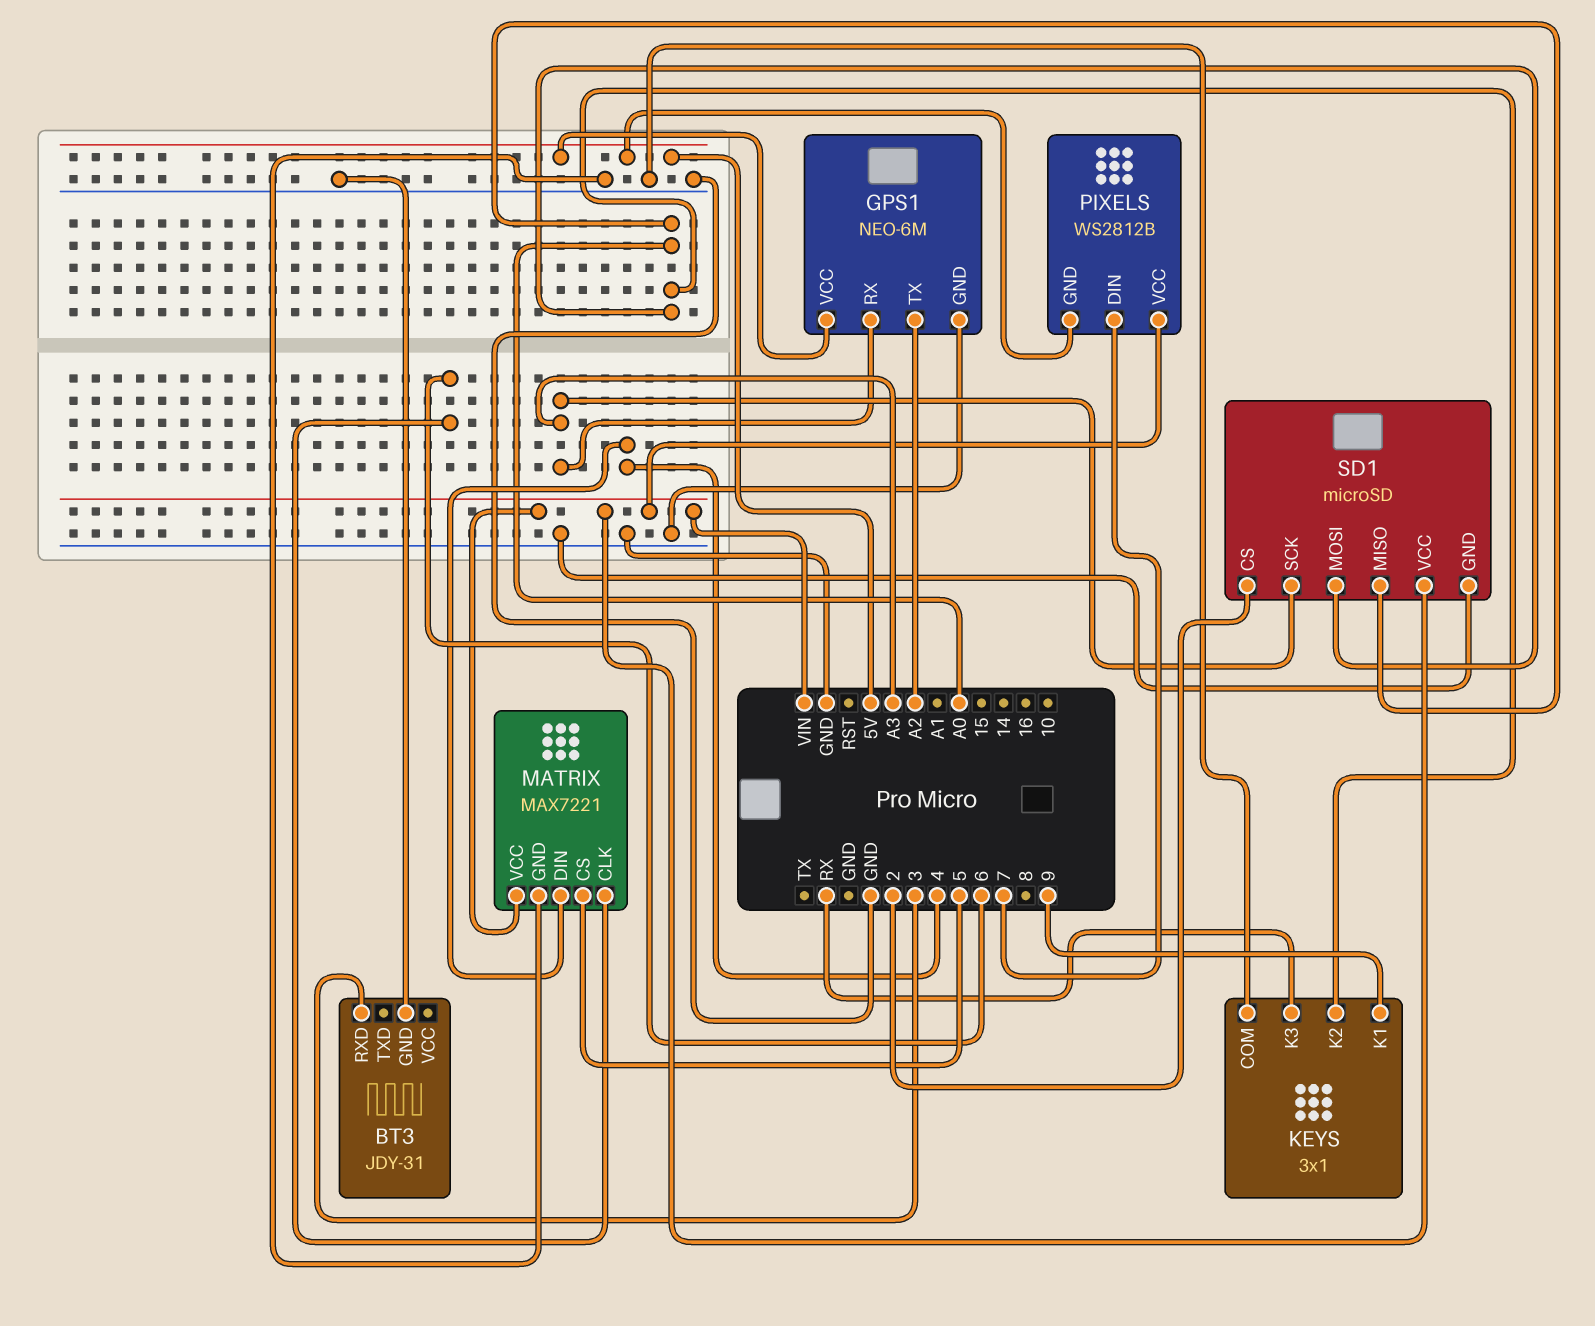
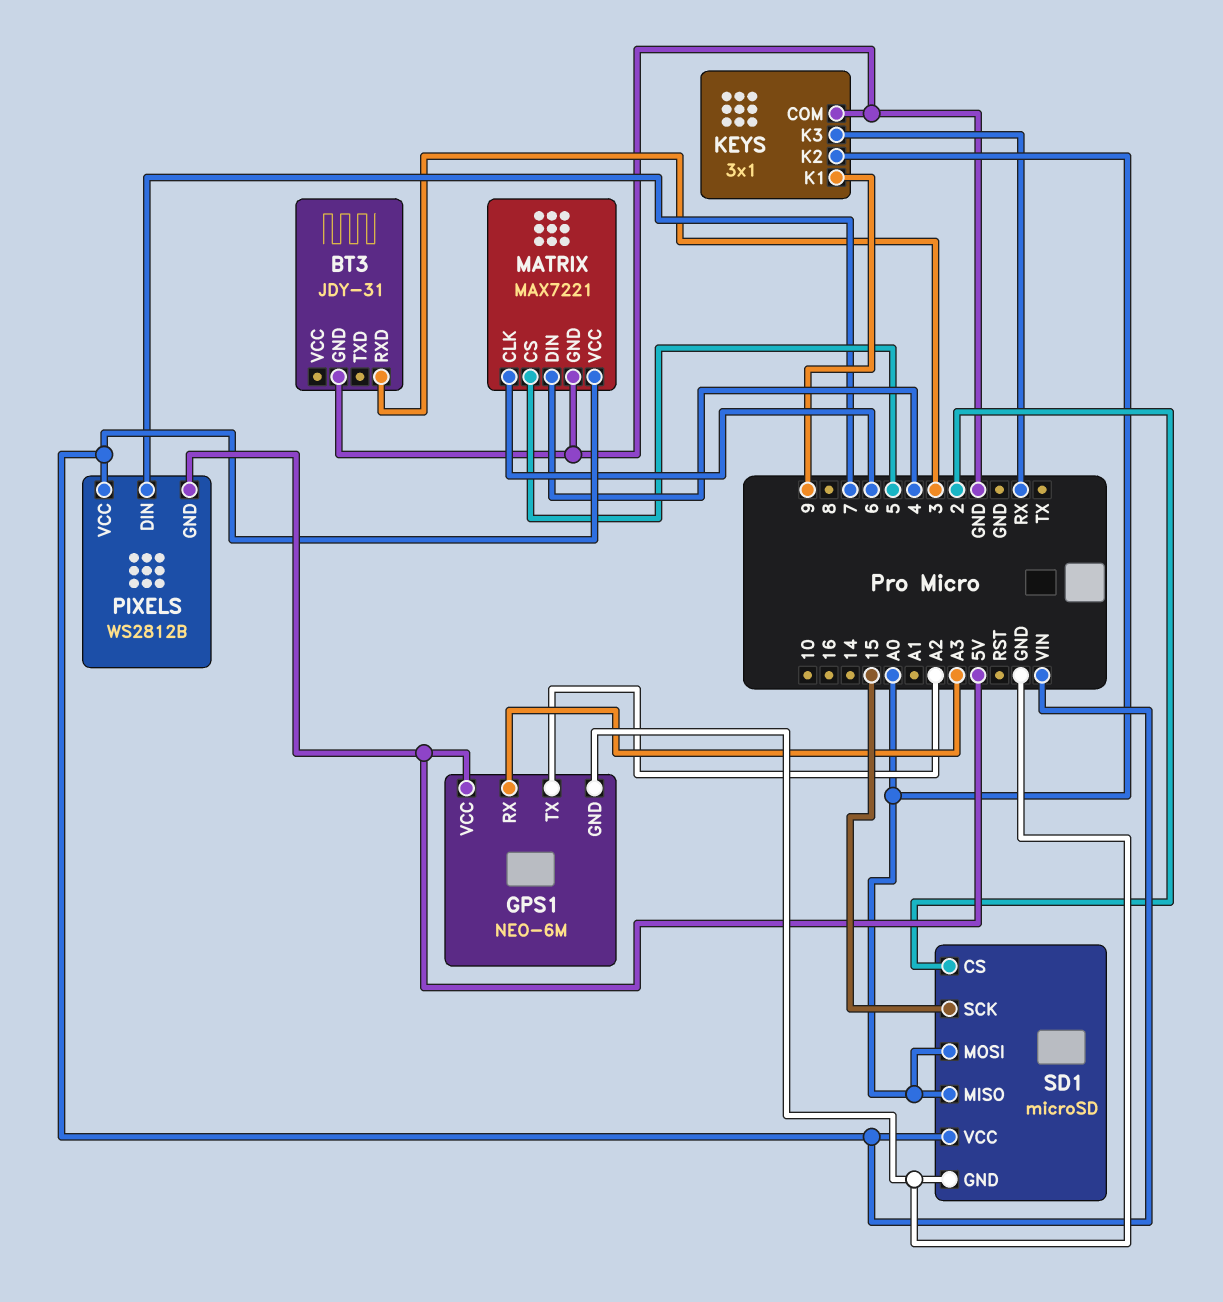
SD1 pin SCK: A3 -> 15

